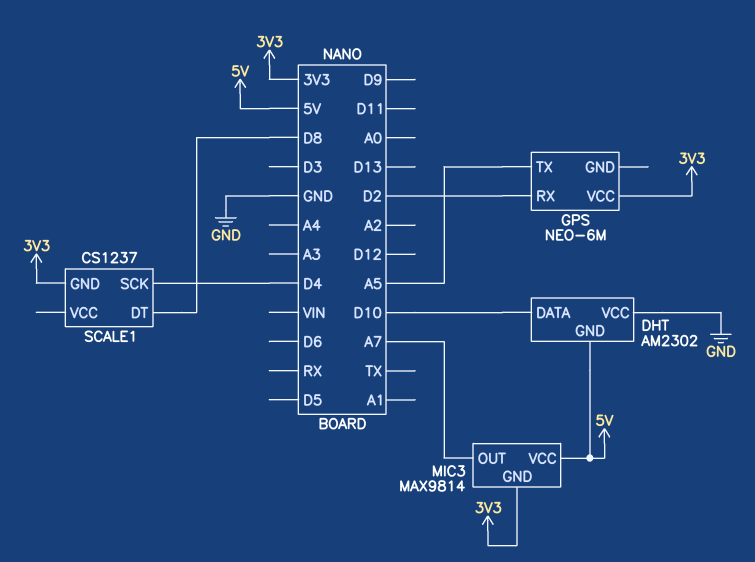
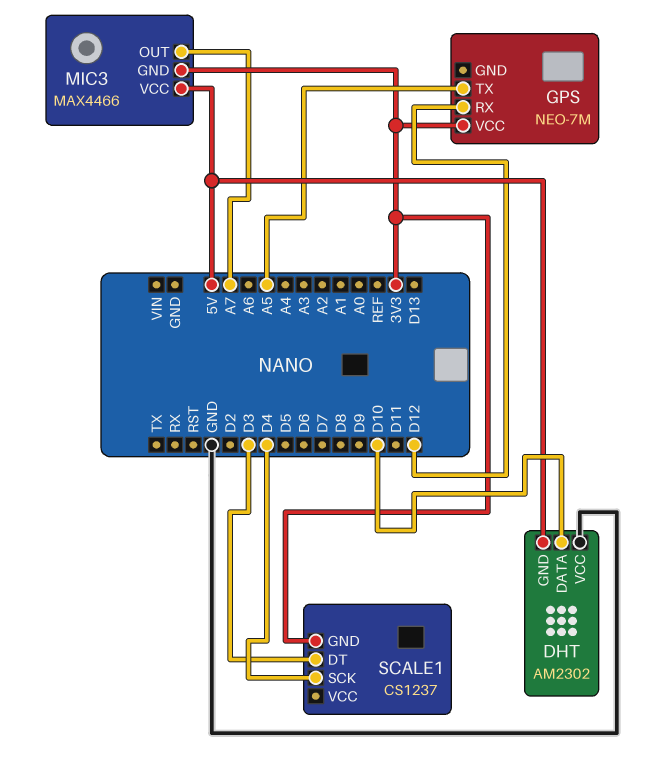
GPS: NEO-6M -> NEO-7M
GPS pin RX: D2 -> D12
MIC3: MAX9814 -> MAX4466
SCALE1 pin DT: D8 -> D3

